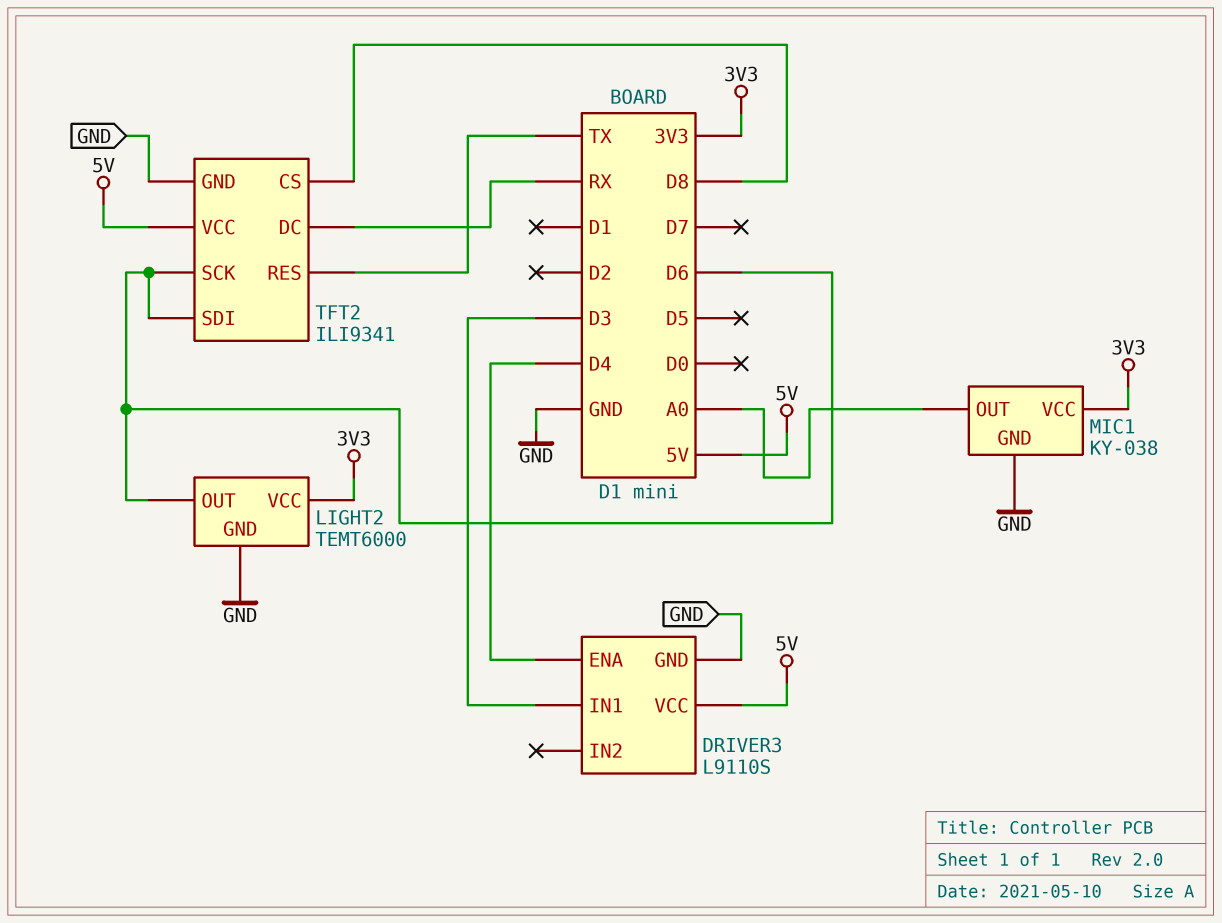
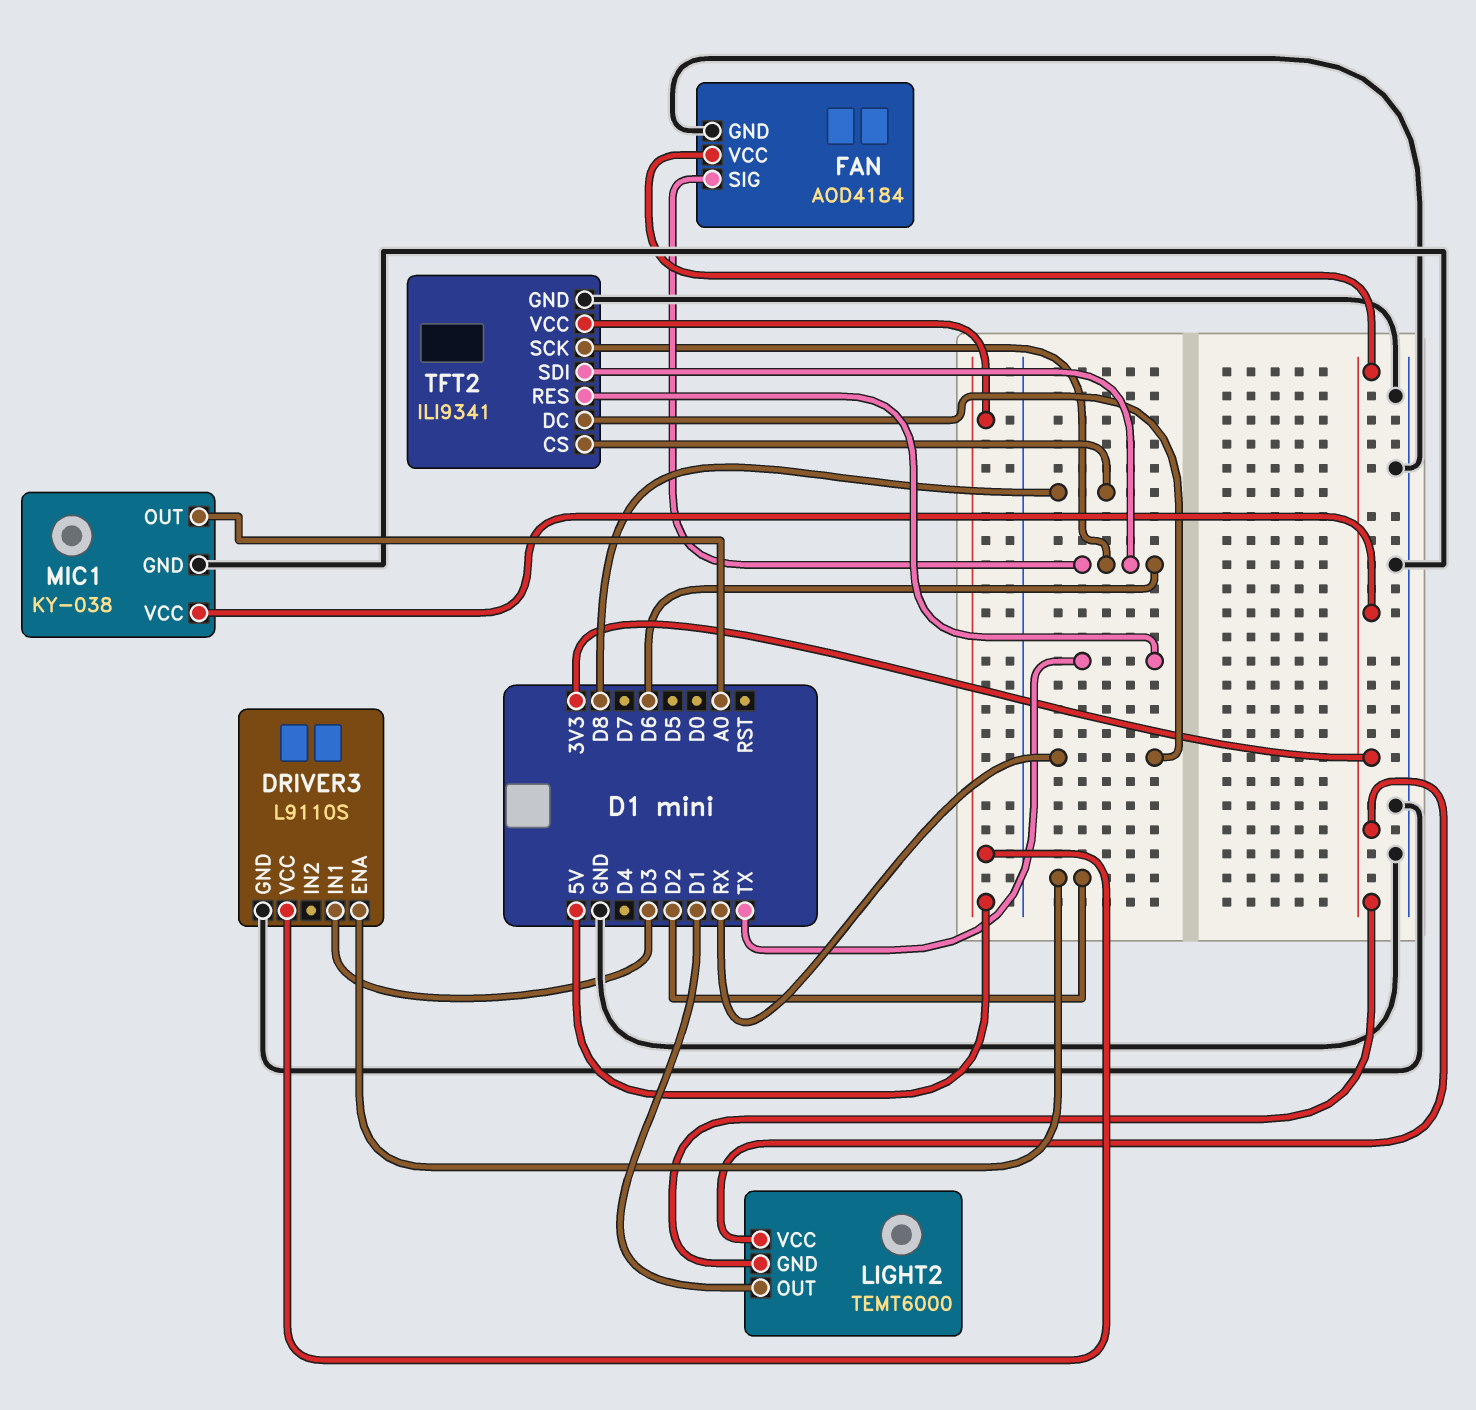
DRIVER3 pin ENA: D4 -> D2
FAN: none -> AOD4184
FAN pin GND: none -> GND
FAN pin SIG: none -> D6
FAN pin VCC: none -> 3V3
LIGHT2 pin GND: GND -> 3V3
LIGHT2 pin OUT: D6 -> D1

